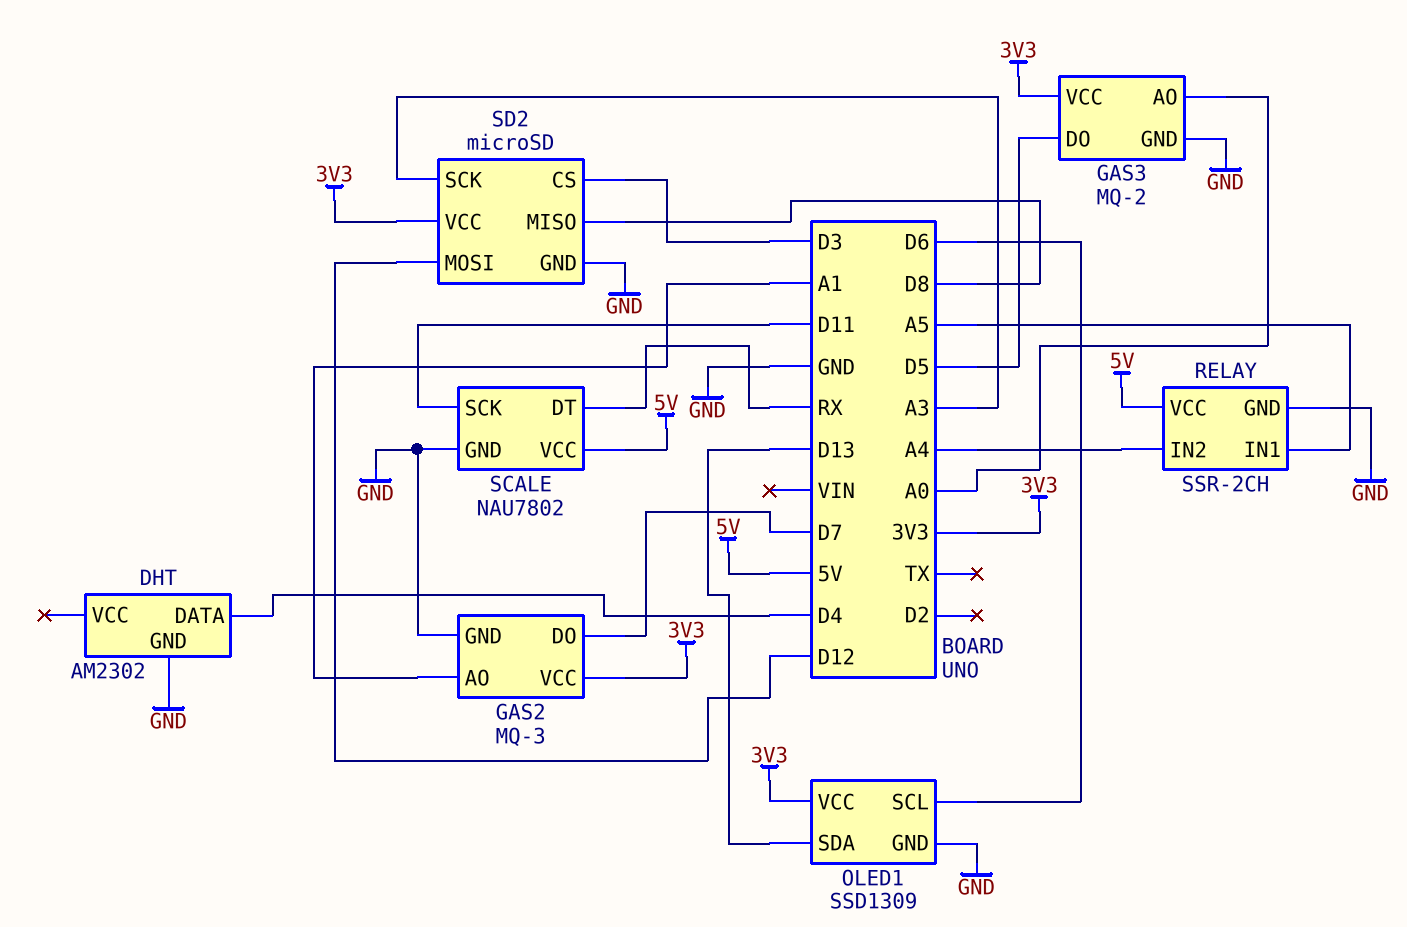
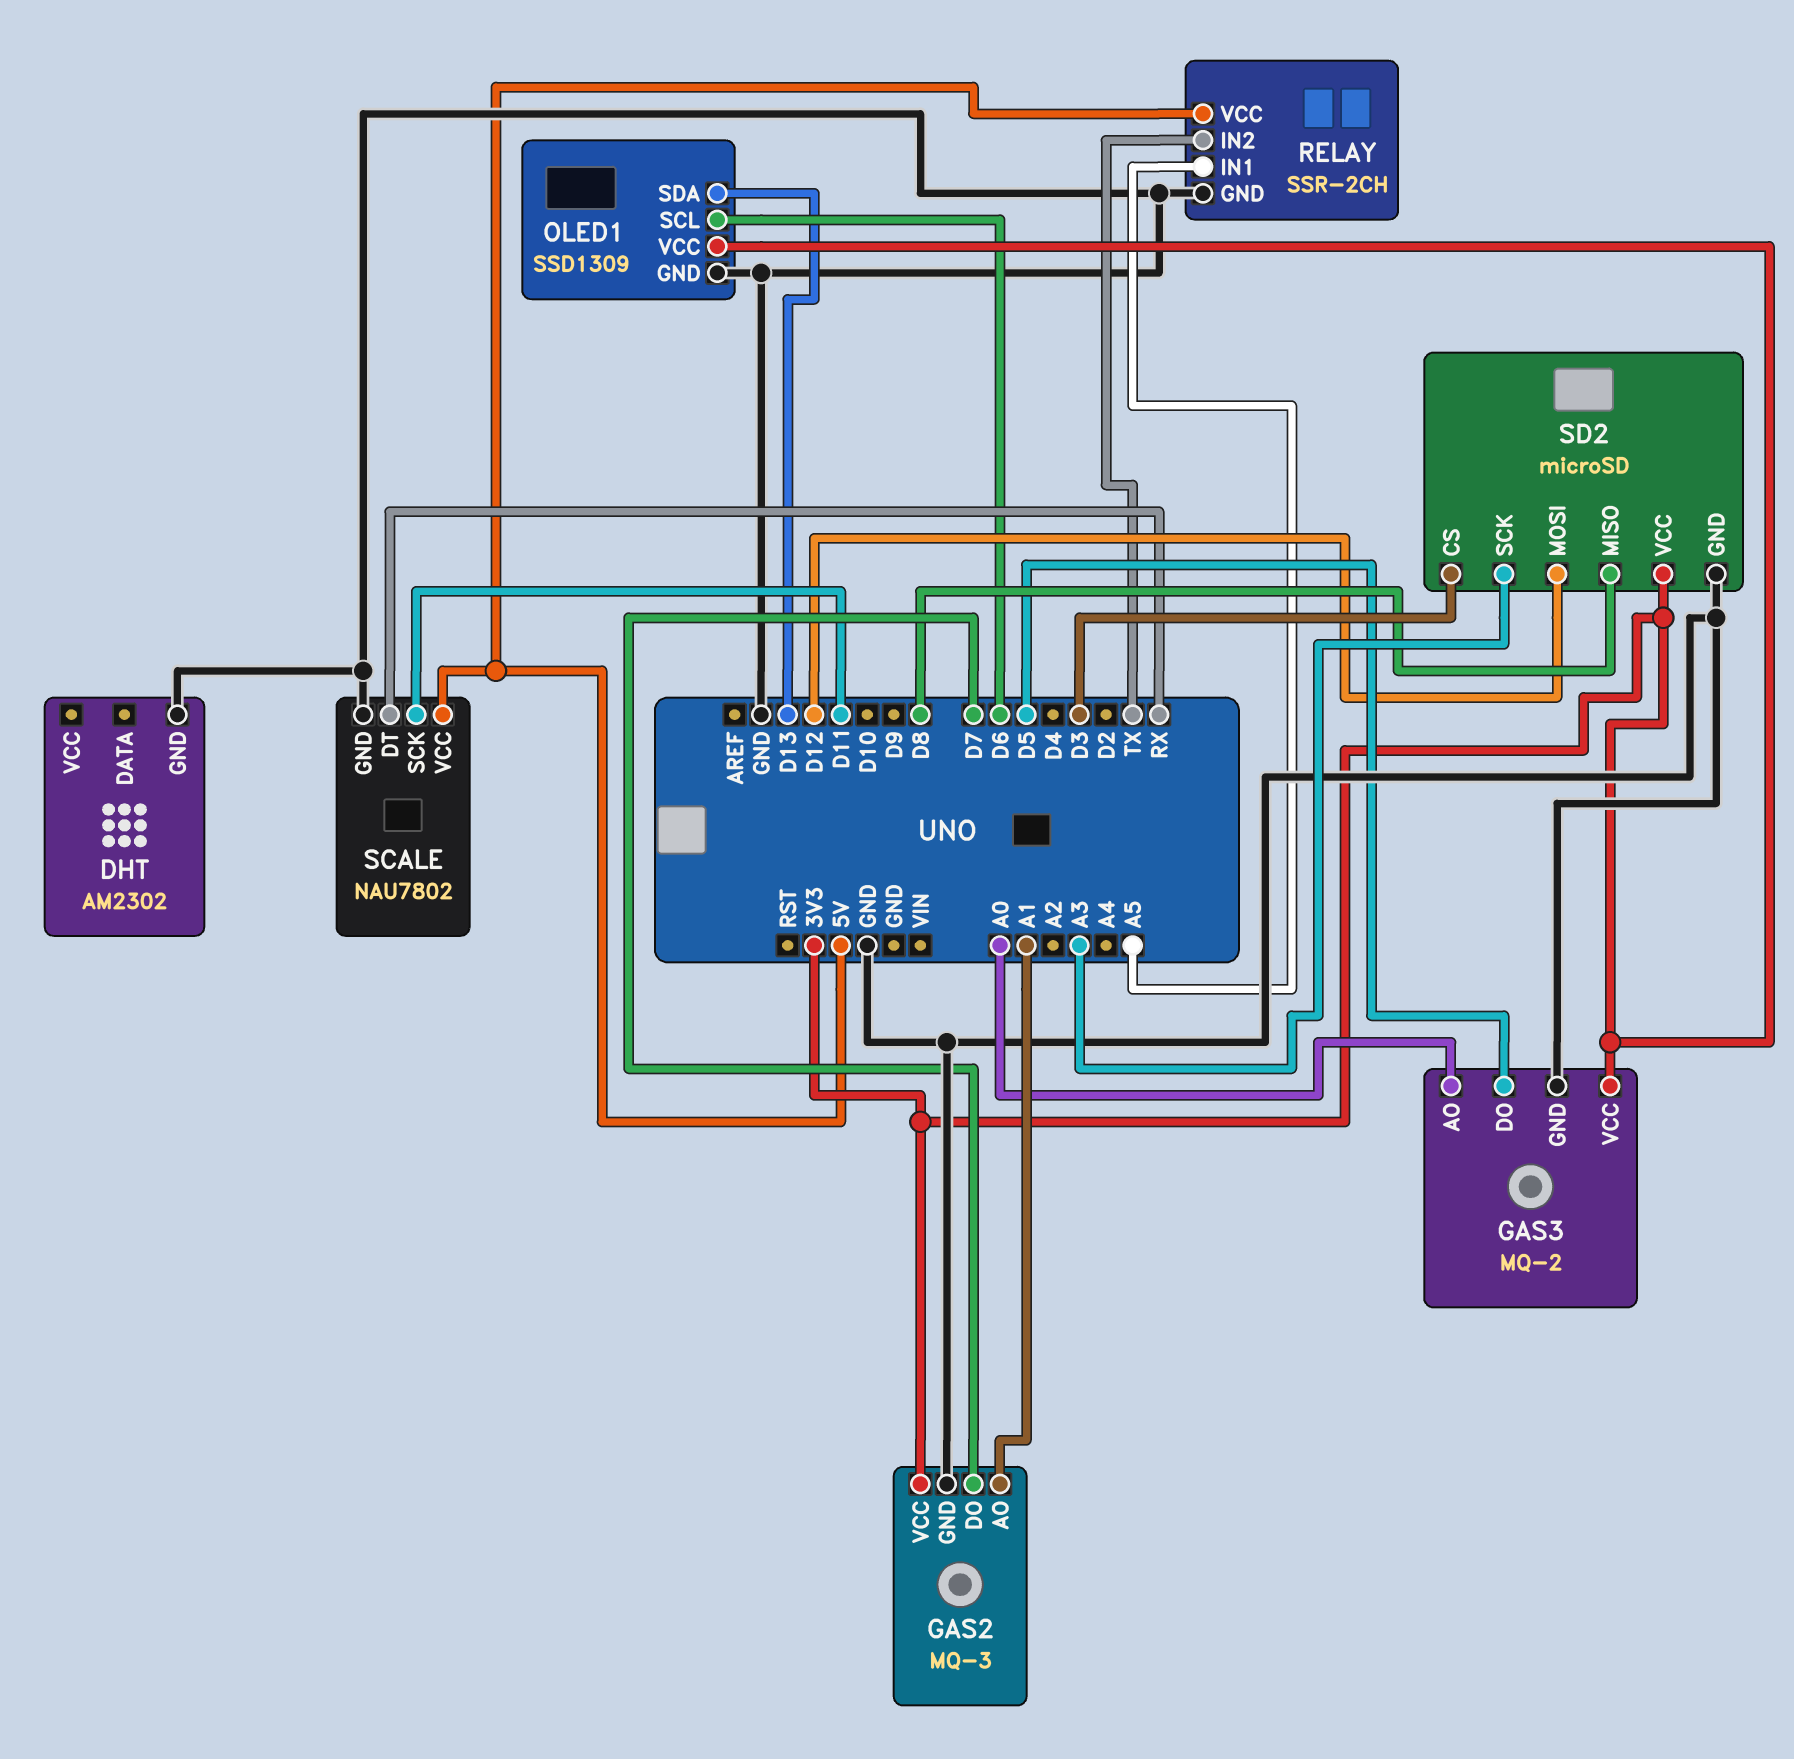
DHT pin DATA: D4 -> none
RELAY pin IN2: A4 -> TX

